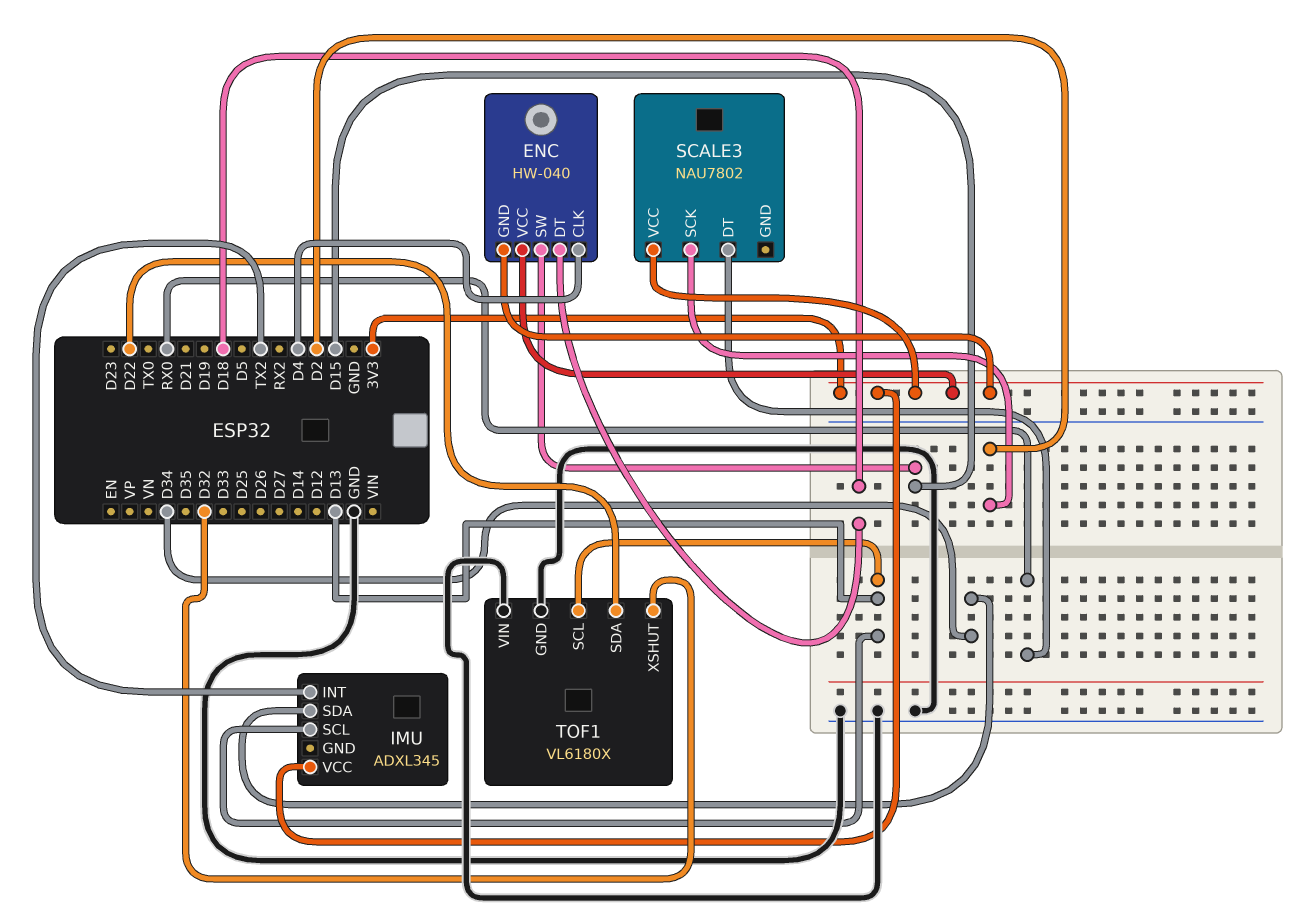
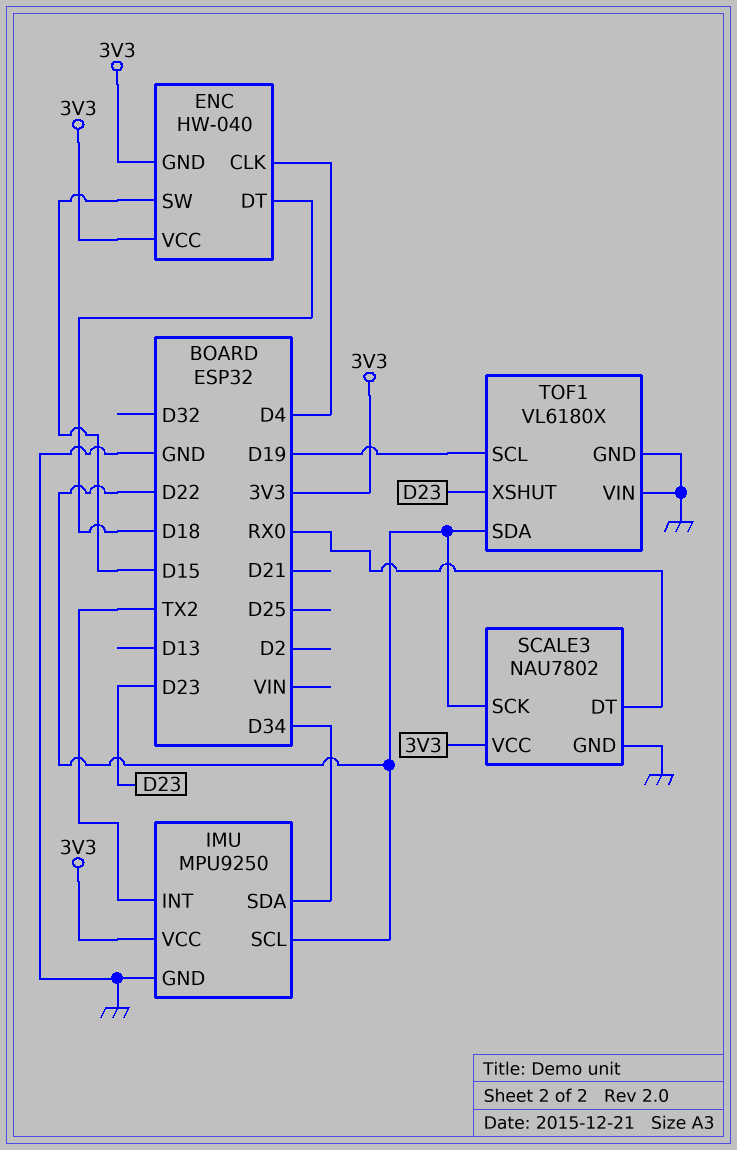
IMU: ADXL345 -> MPU9250
IMU pin GND: none -> GND
IMU pin SCL: D13 -> D22
SCALE3 pin GND: none -> GND
SCALE3 pin SCK: D2 -> D22
TOF1 pin SCL: D13 -> D19
TOF1 pin XSHUT: D32 -> D23

